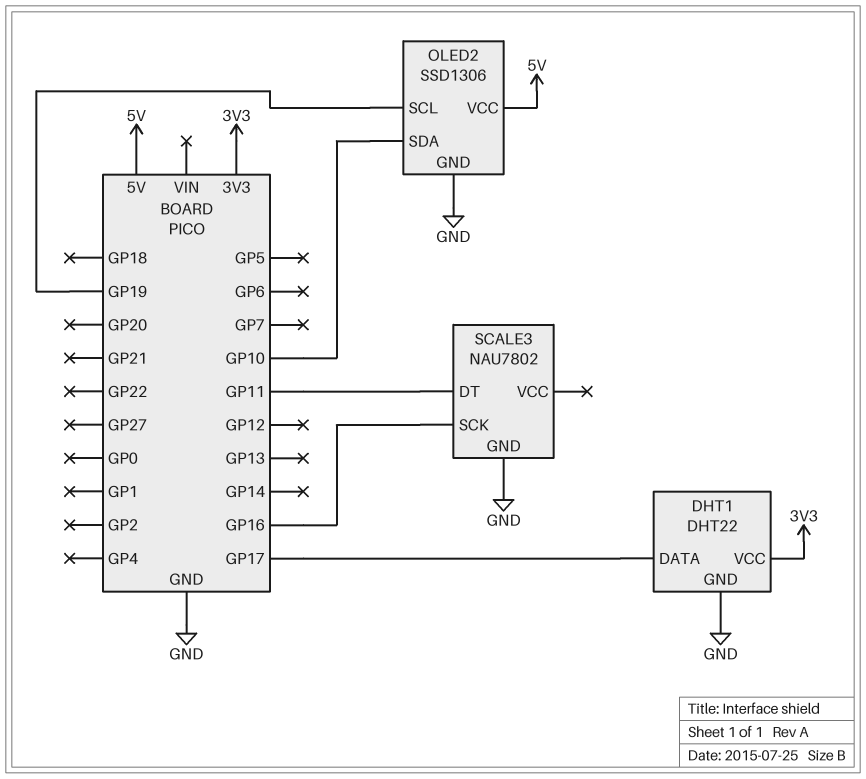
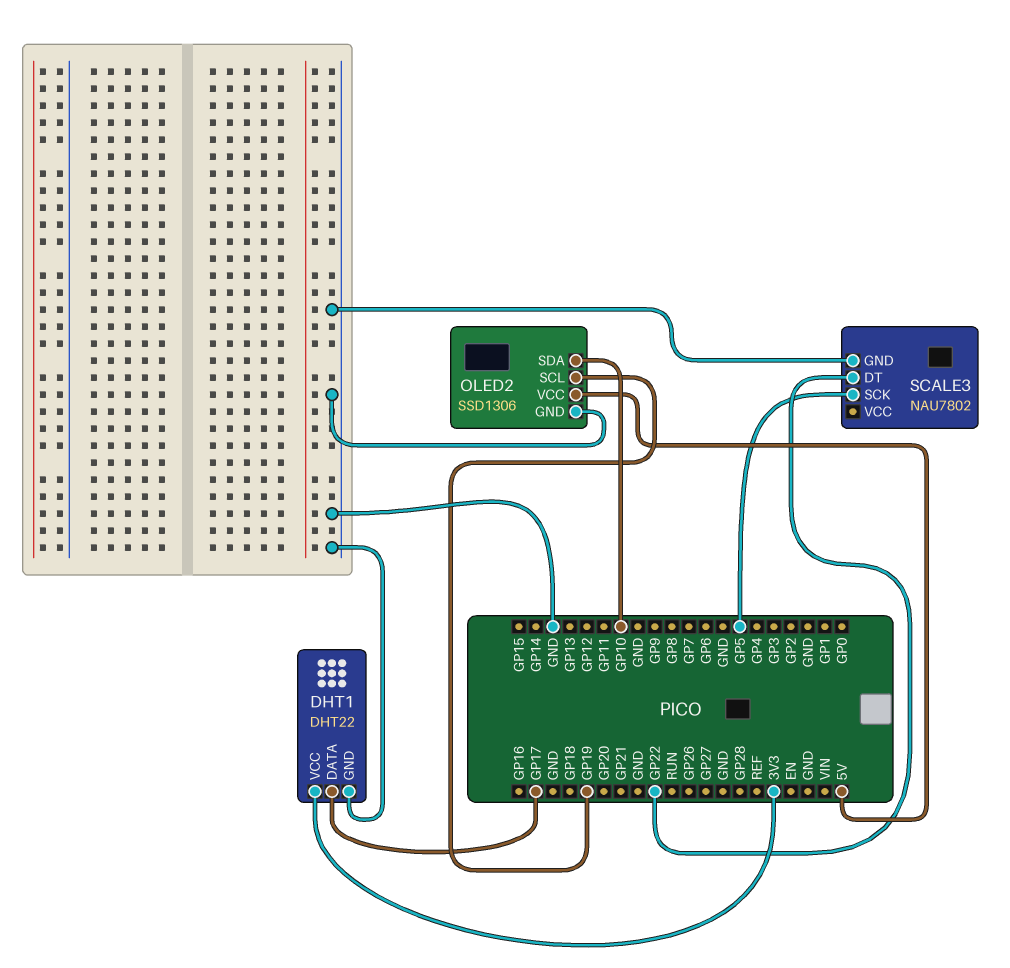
SCALE3 pin DT: GP11 -> GP22
SCALE3 pin SCK: GP16 -> GP5

